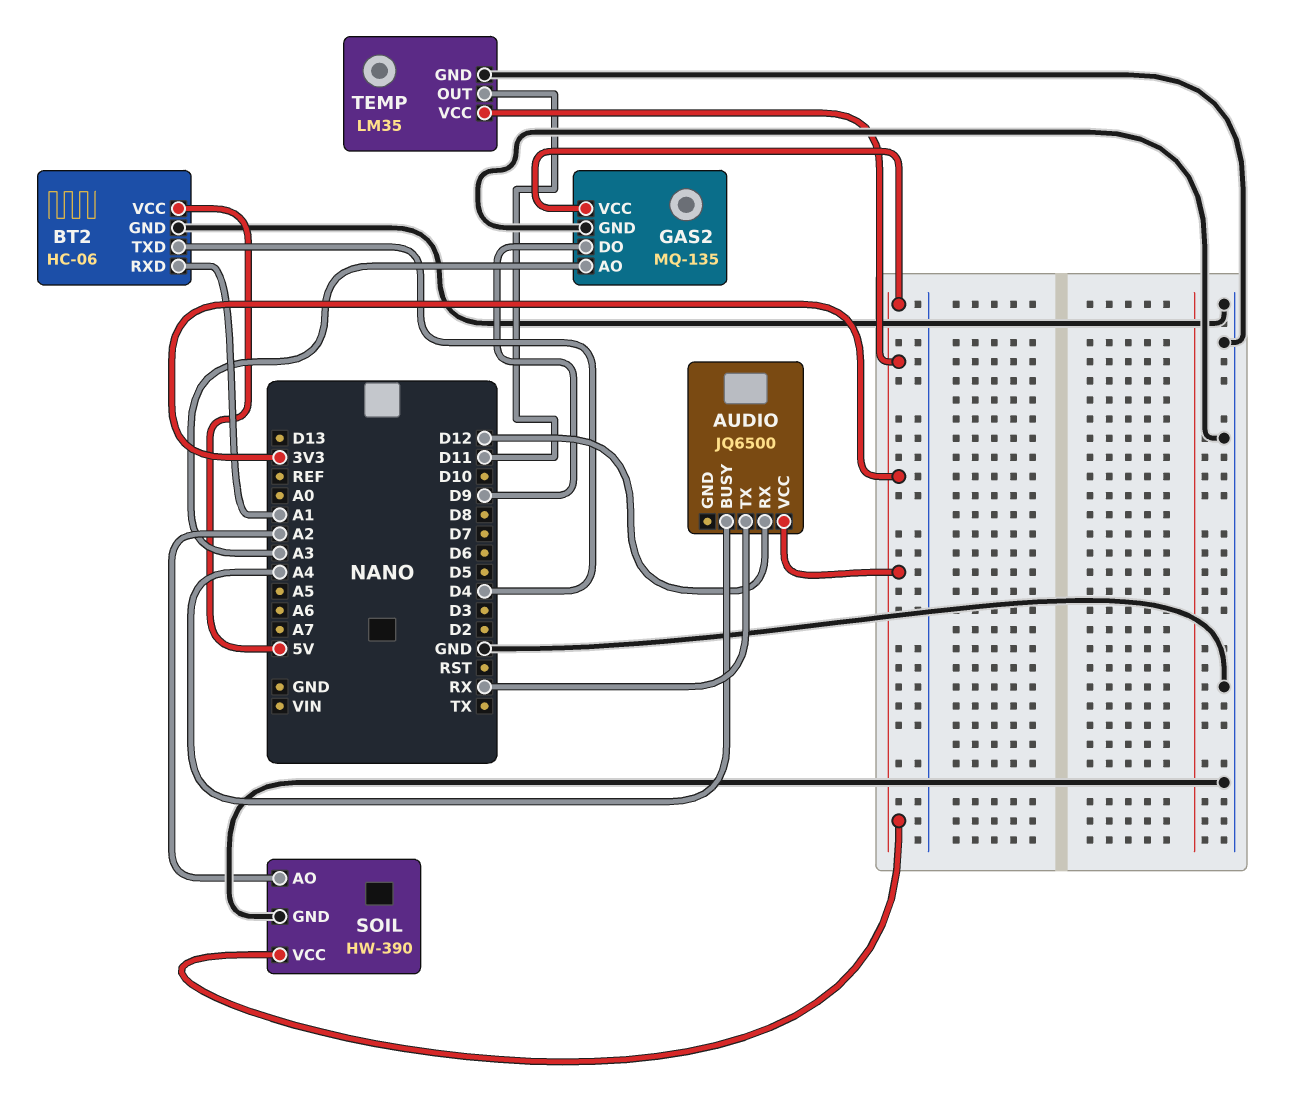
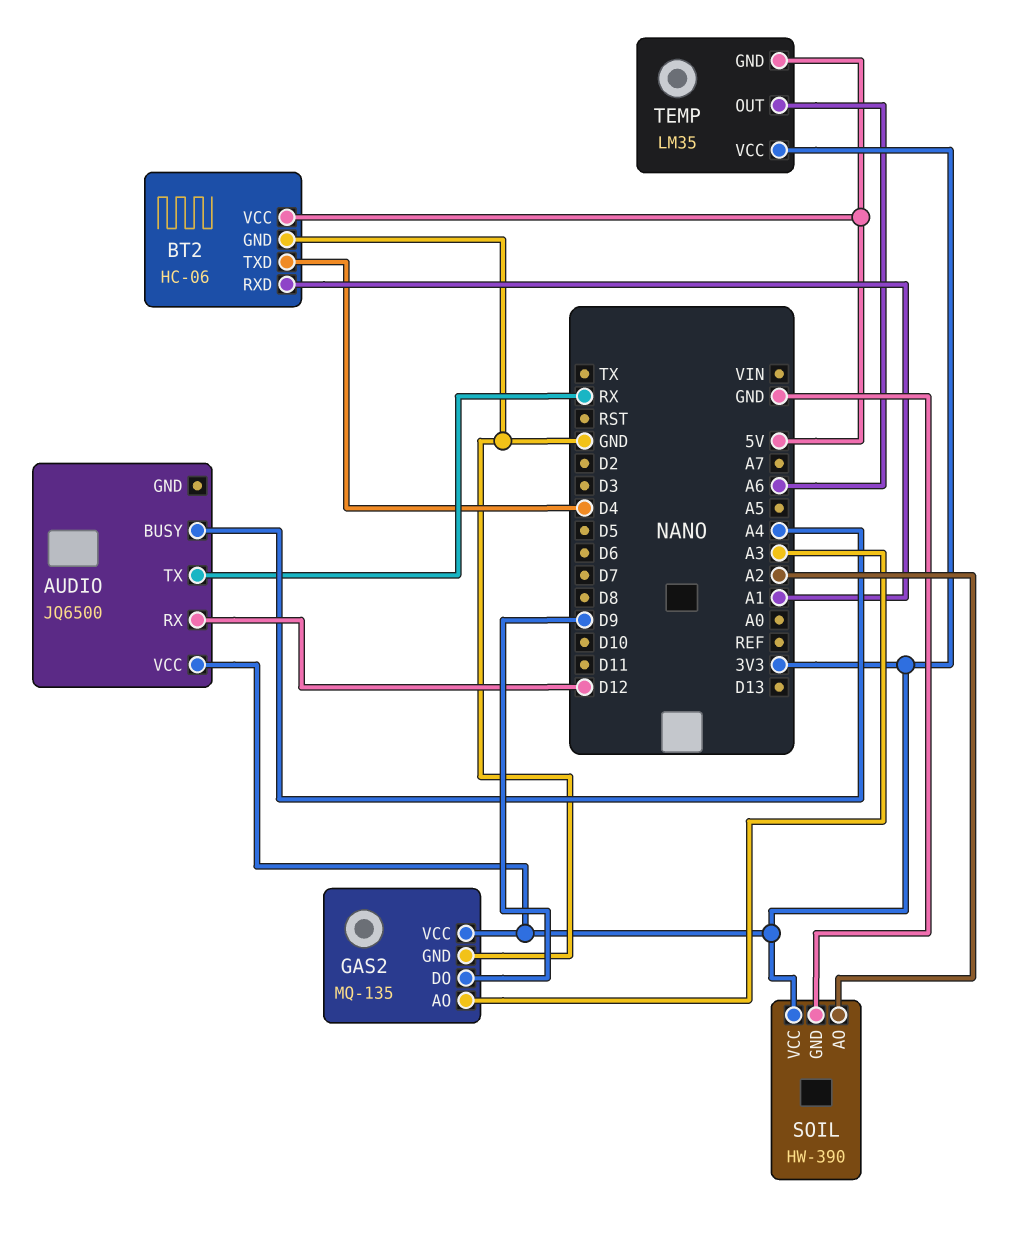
TEMP pin GND: GND -> 5V
TEMP pin OUT: D11 -> A6

